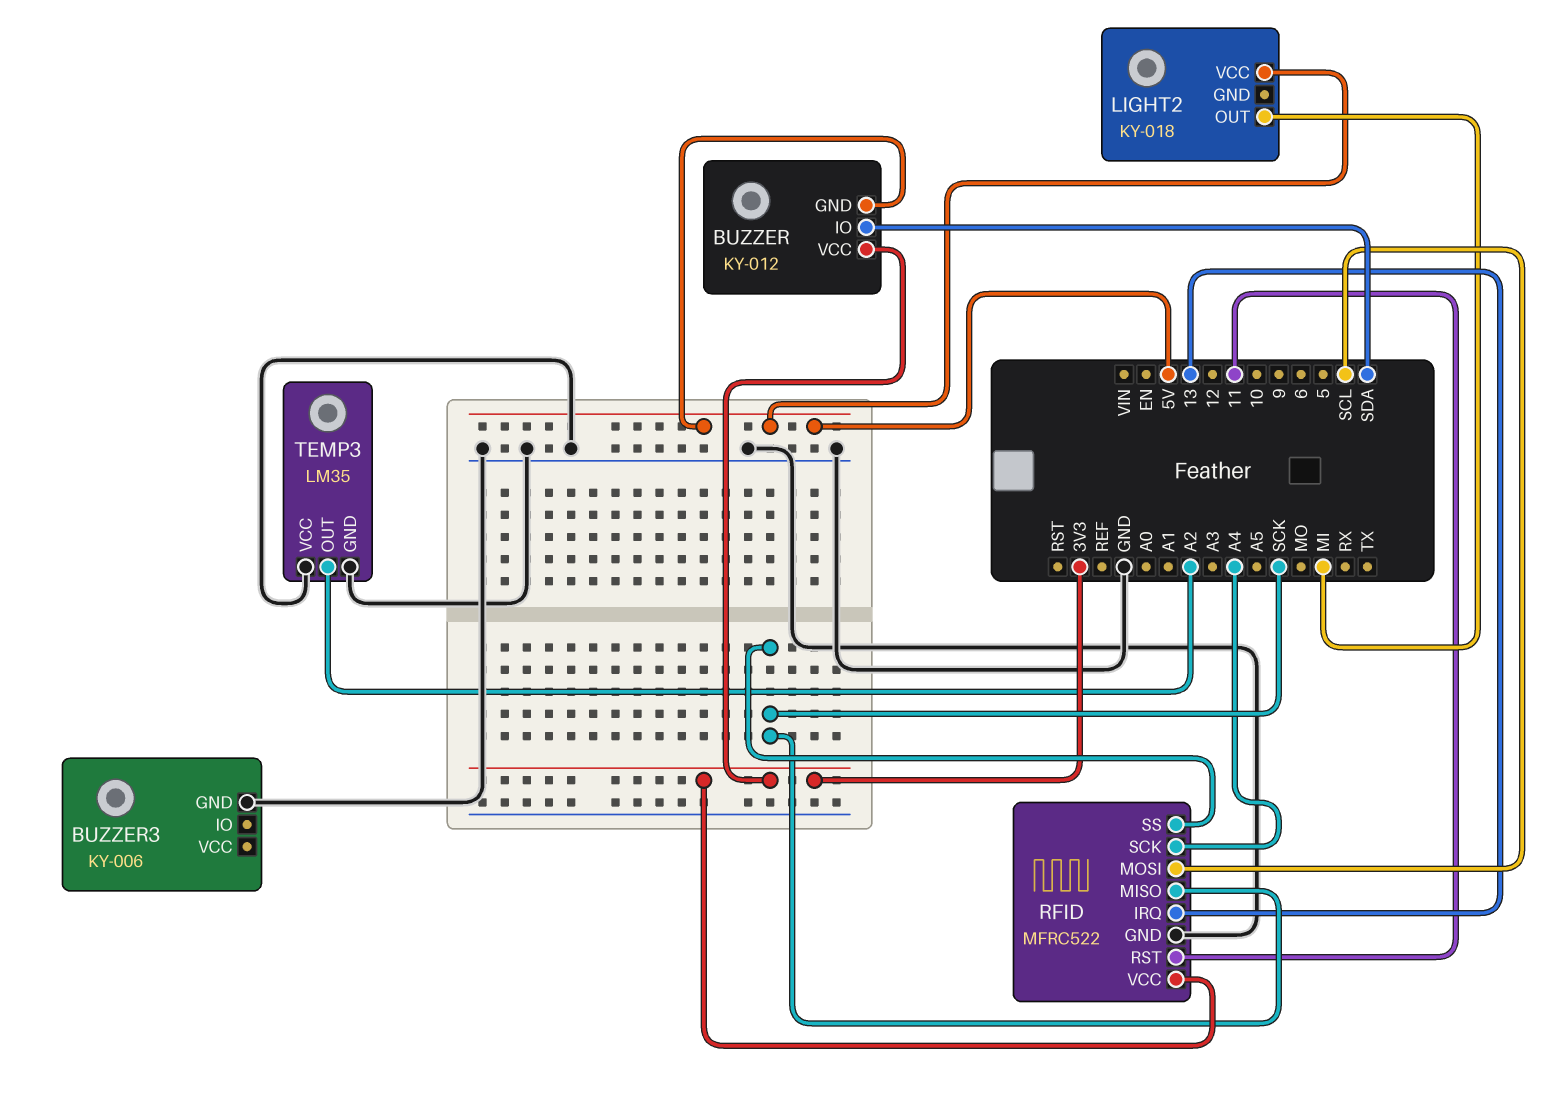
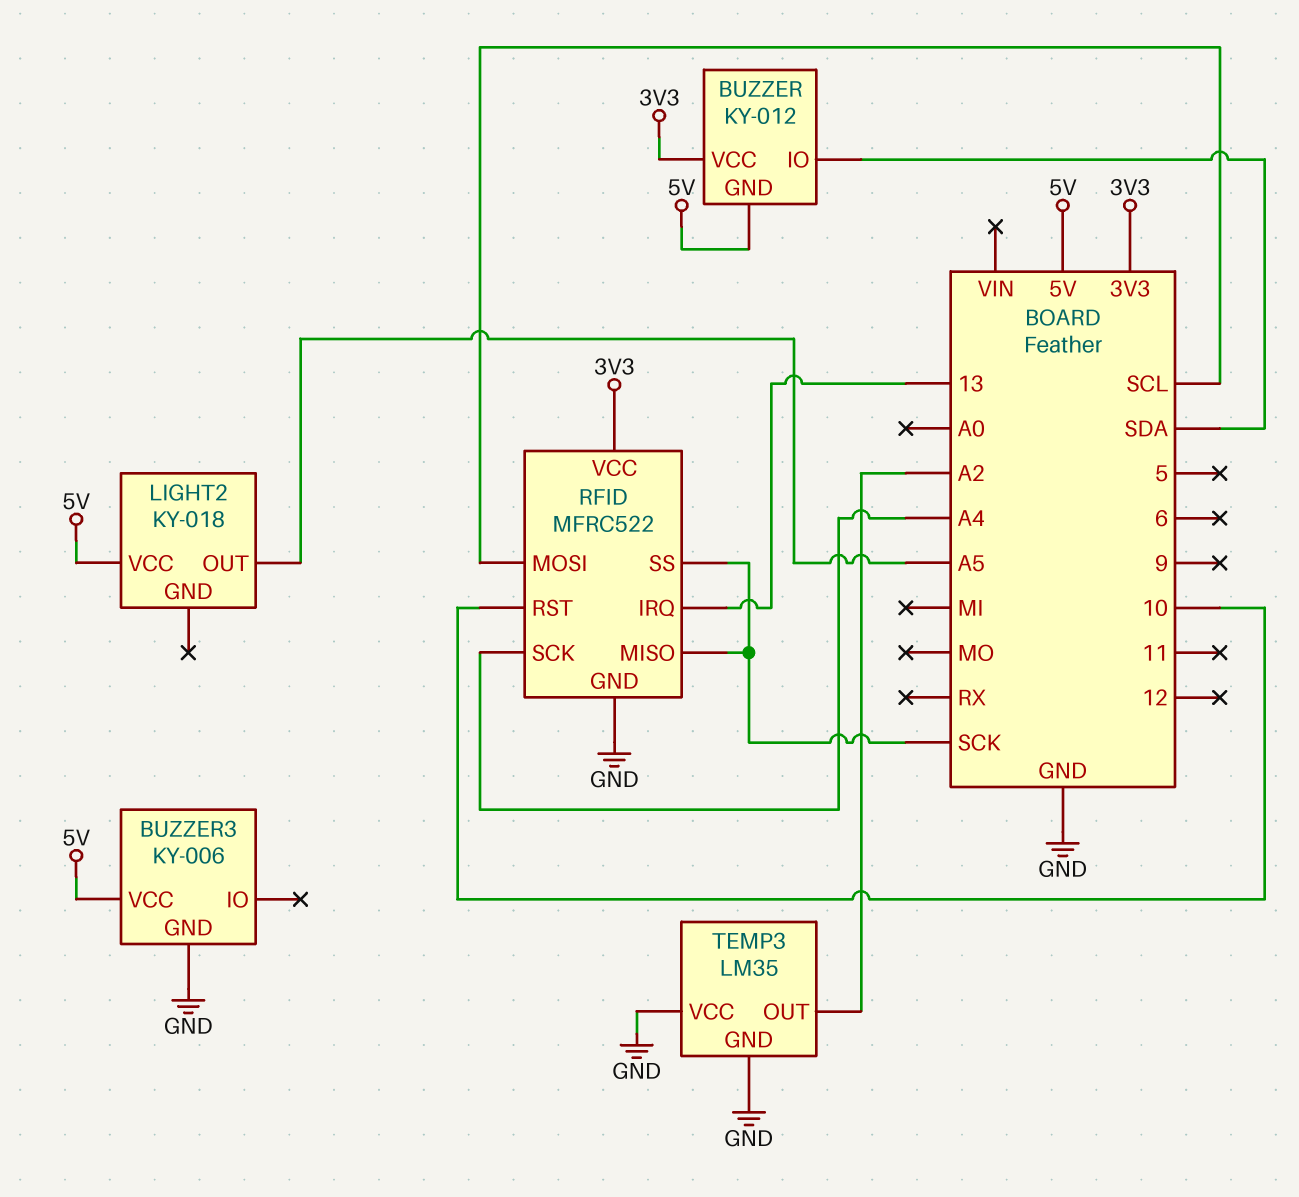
BUZZER3 pin VCC: none -> 5V
LIGHT2 pin OUT: MI -> A5
RFID pin RST: 11 -> 10

